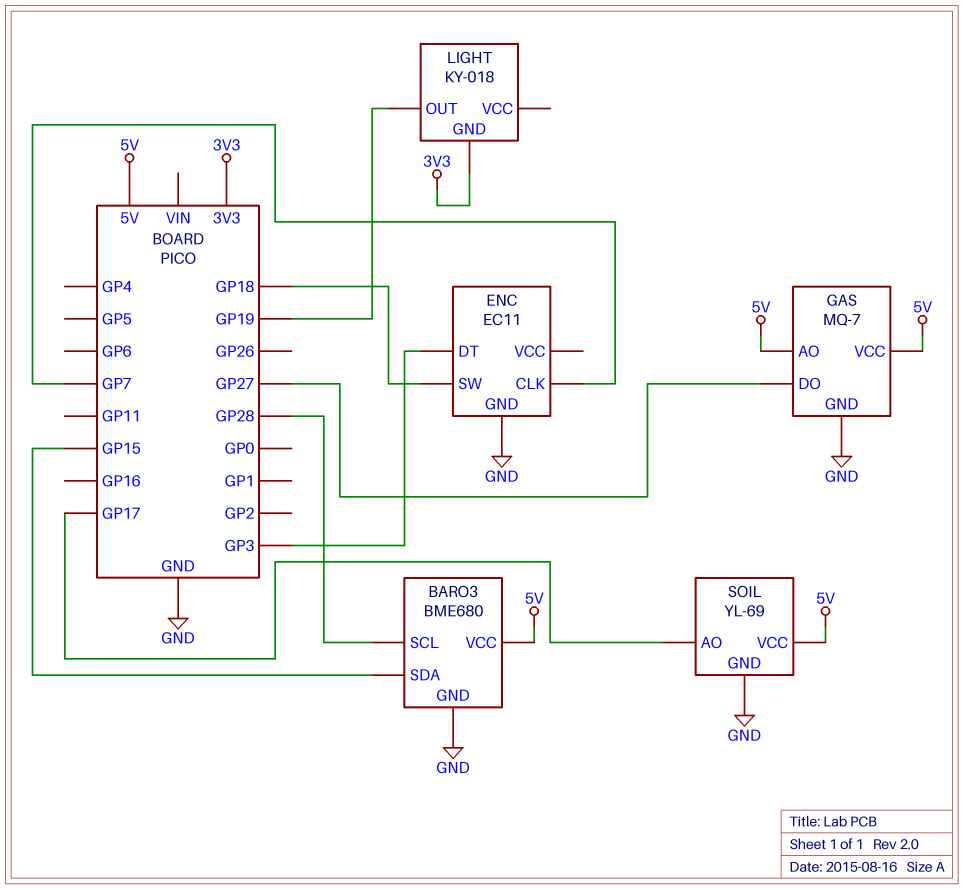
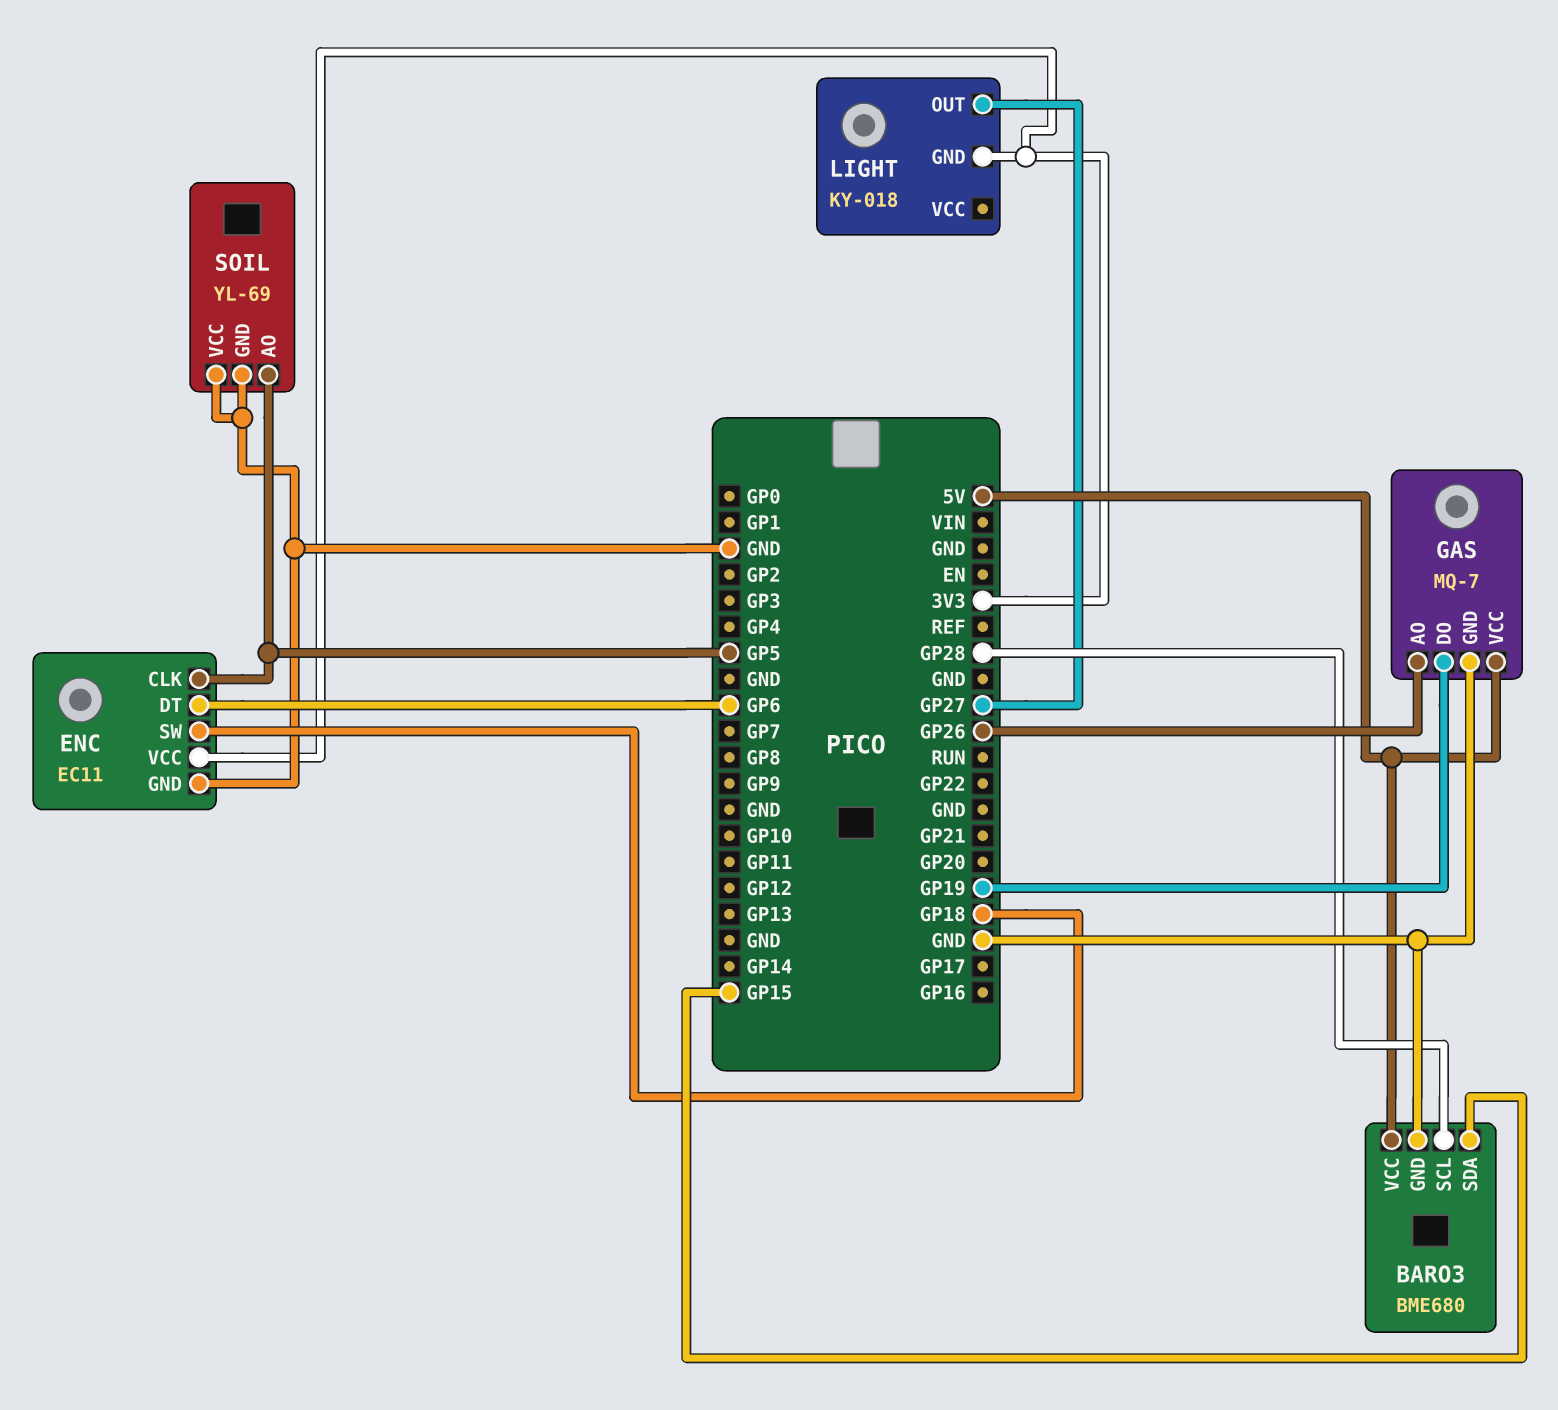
ENC pin CLK: GP7 -> GP5
ENC pin DT: GP3 -> GP6
ENC pin VCC: none -> 3V3
GAS pin AO: 5V -> GP26
GAS pin DO: GP27 -> GP19
LIGHT pin OUT: GP19 -> GP27
SOIL pin AO: GP17 -> GP5
SOIL pin VCC: 5V -> GND

